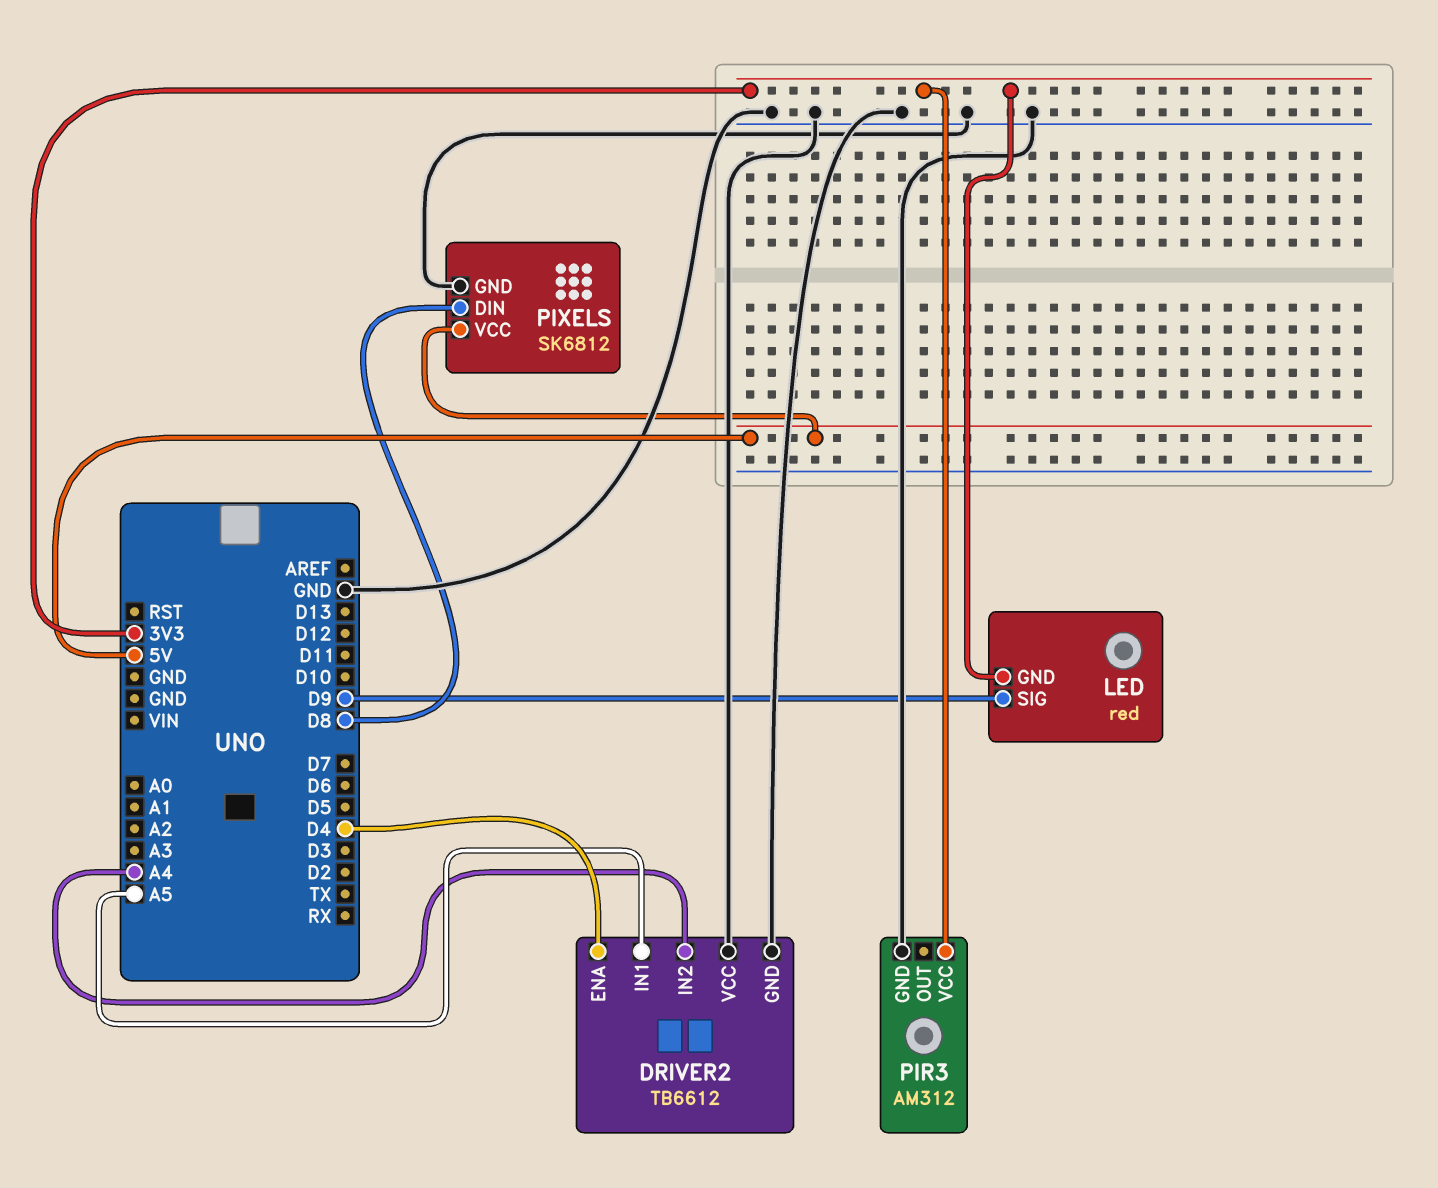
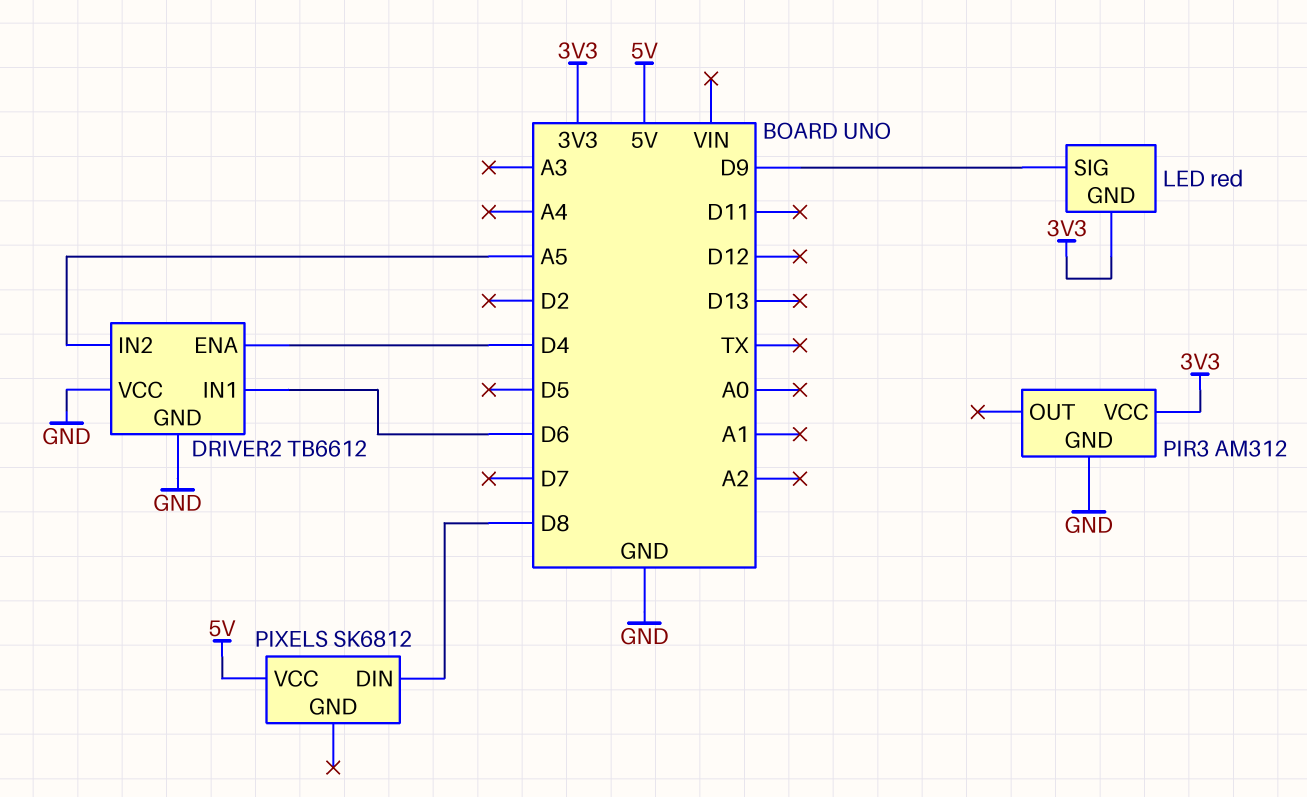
DRIVER2 pin IN1: A5 -> D6
DRIVER2 pin IN2: A4 -> A5
PIXELS pin GND: GND -> none

